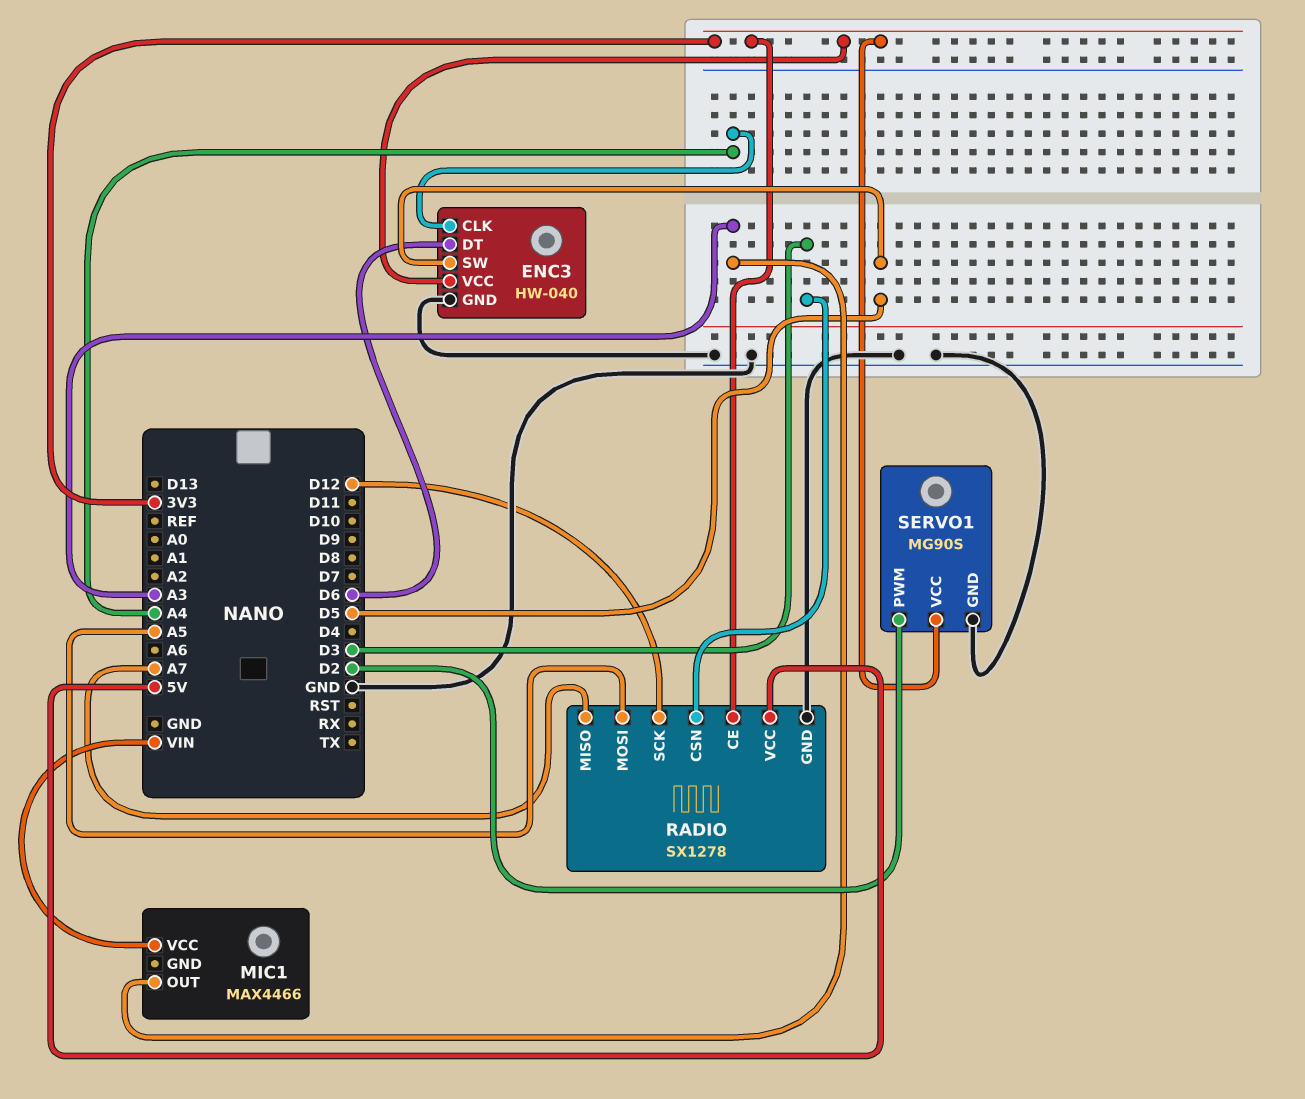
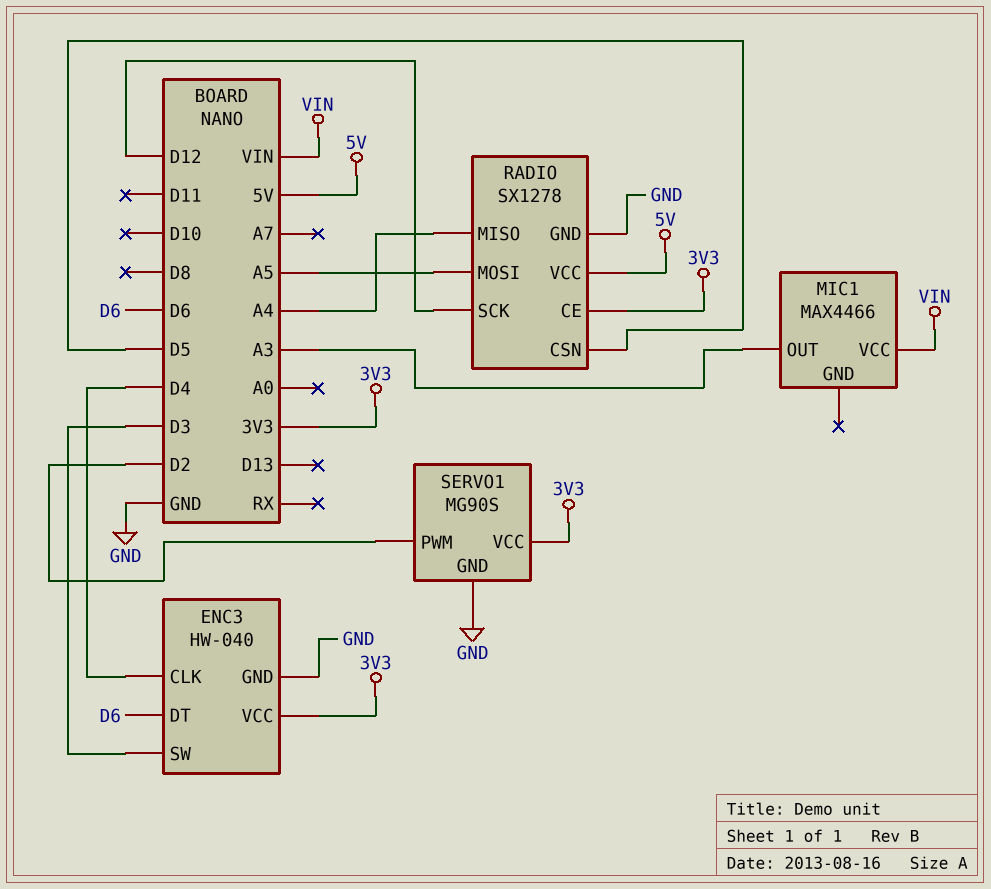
ENC3 pin CLK: A4 -> D4
ENC3 pin SW: D5 -> D3
RADIO pin CSN: D3 -> D5
RADIO pin MISO: A7 -> A4

